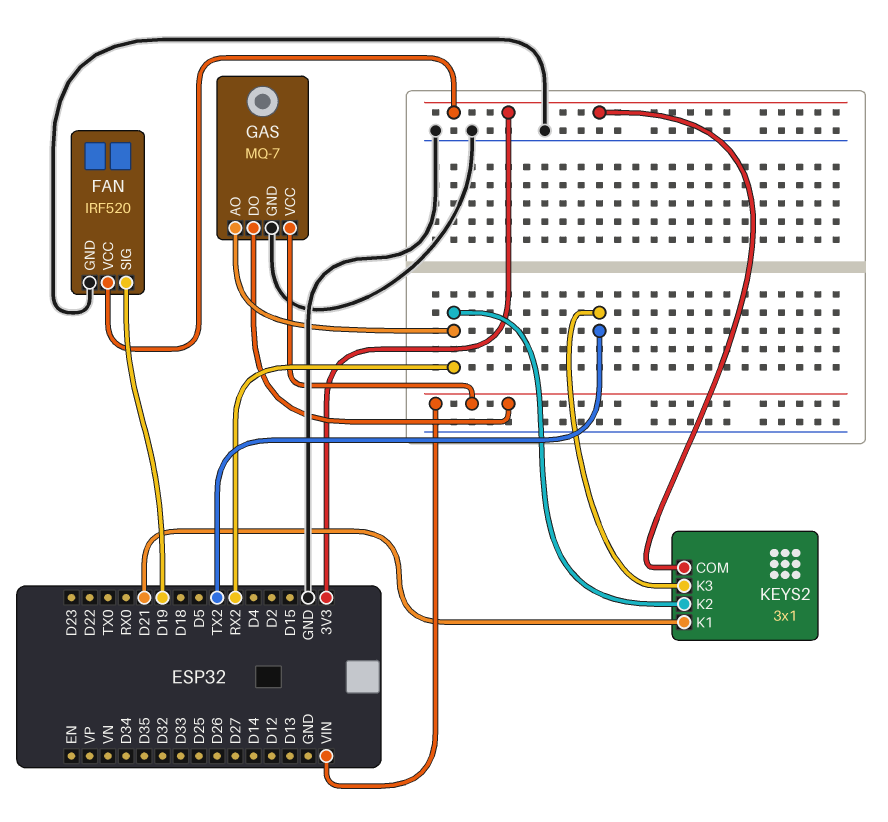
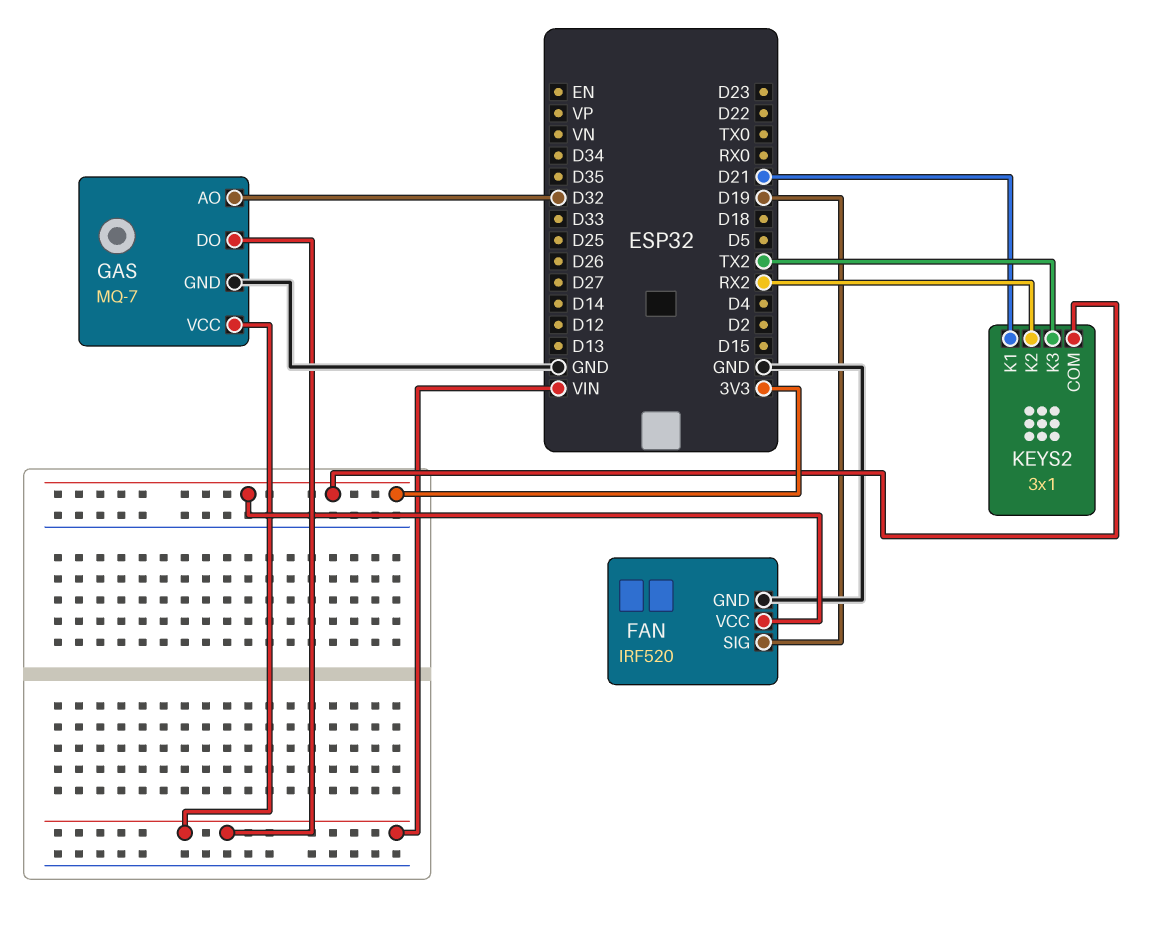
GAS pin AO: RX2 -> D32

